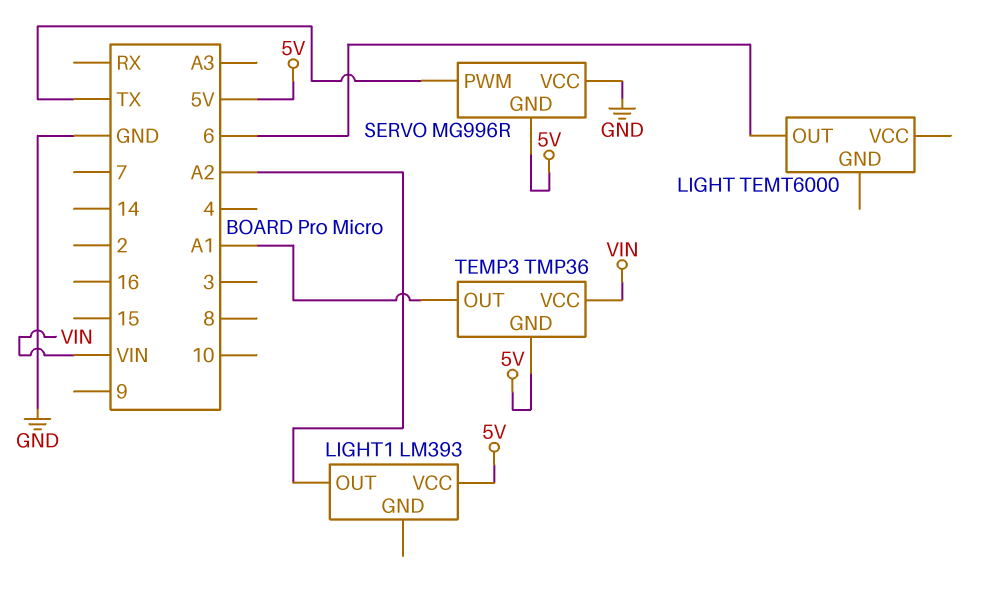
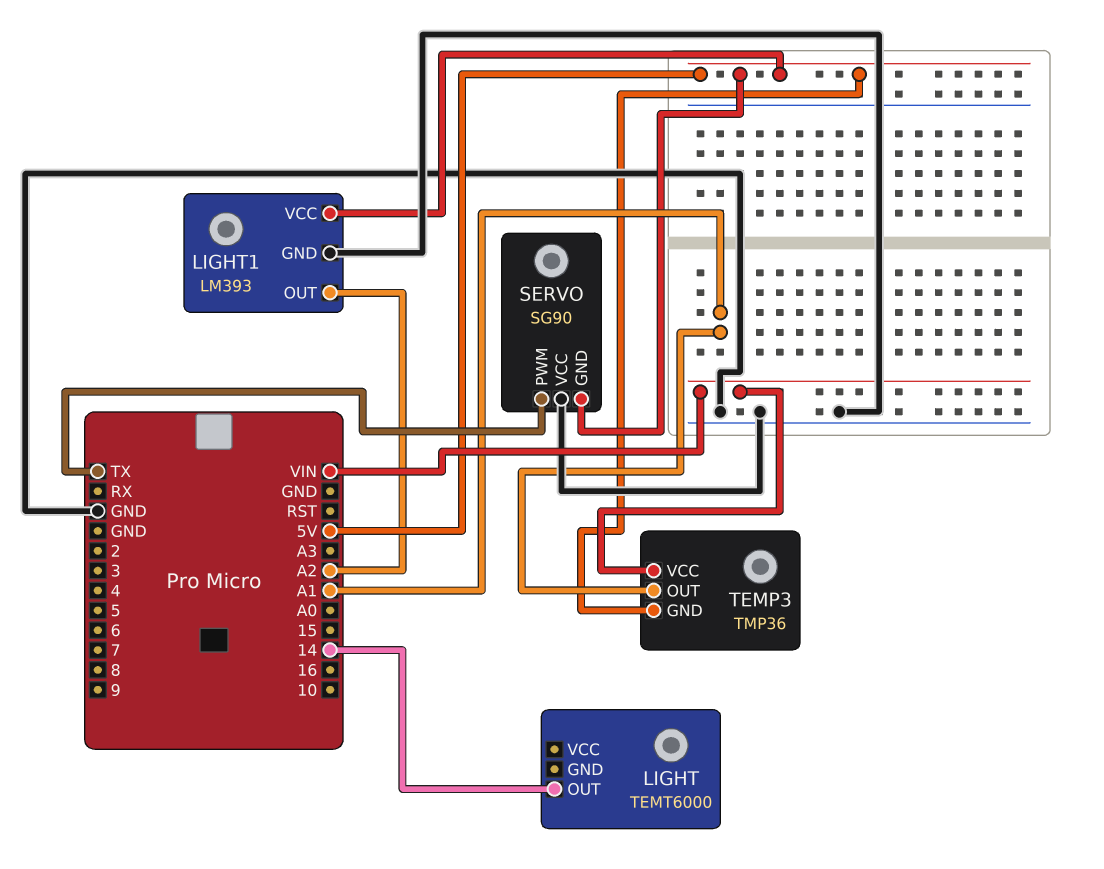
LIGHT pin OUT: 6 -> 14
LIGHT1 pin GND: none -> GND
SERVO: MG996R -> SG90

